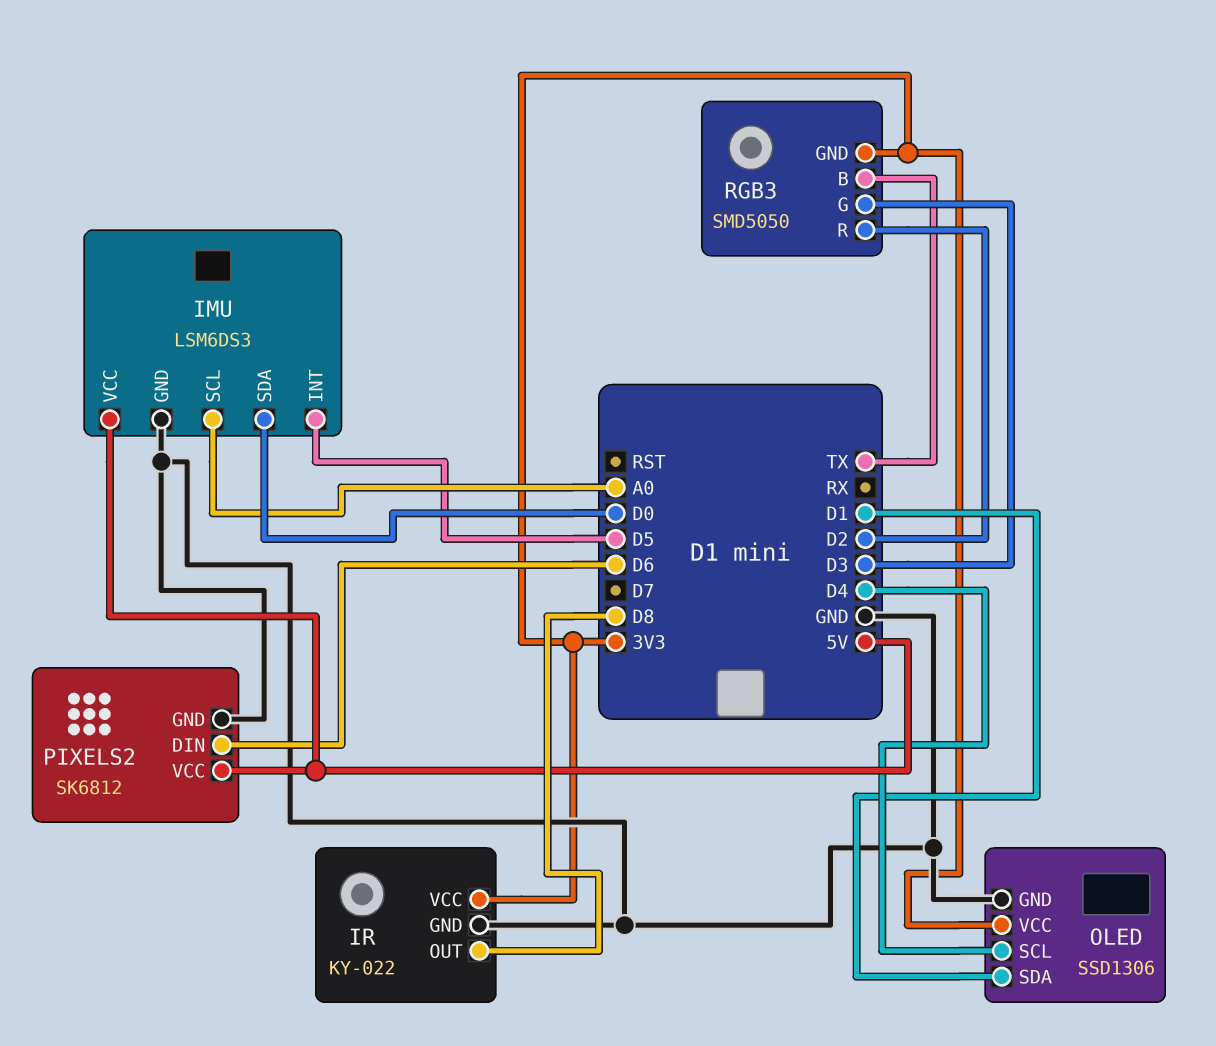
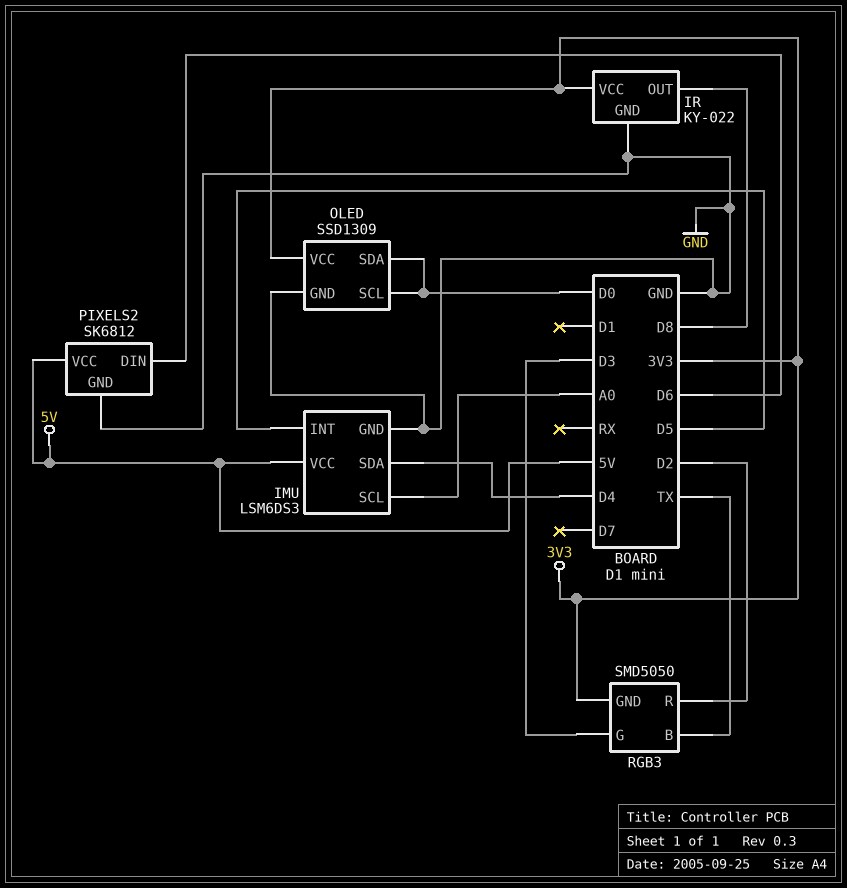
IMU pin SDA: D0 -> D4
OLED: SSD1306 -> SSD1309
OLED pin SCL: D4 -> D0
OLED pin SDA: D1 -> D0

